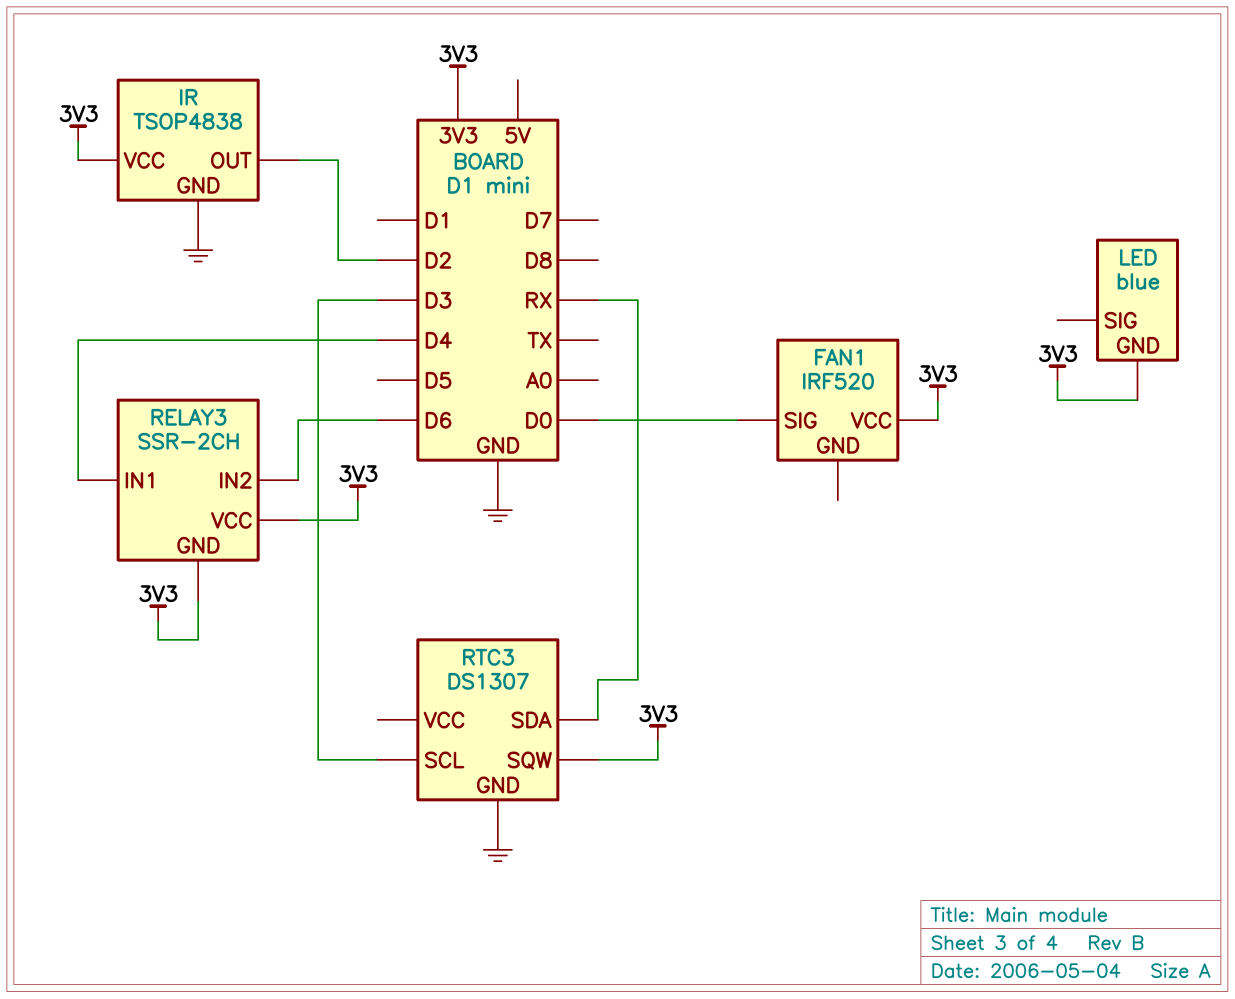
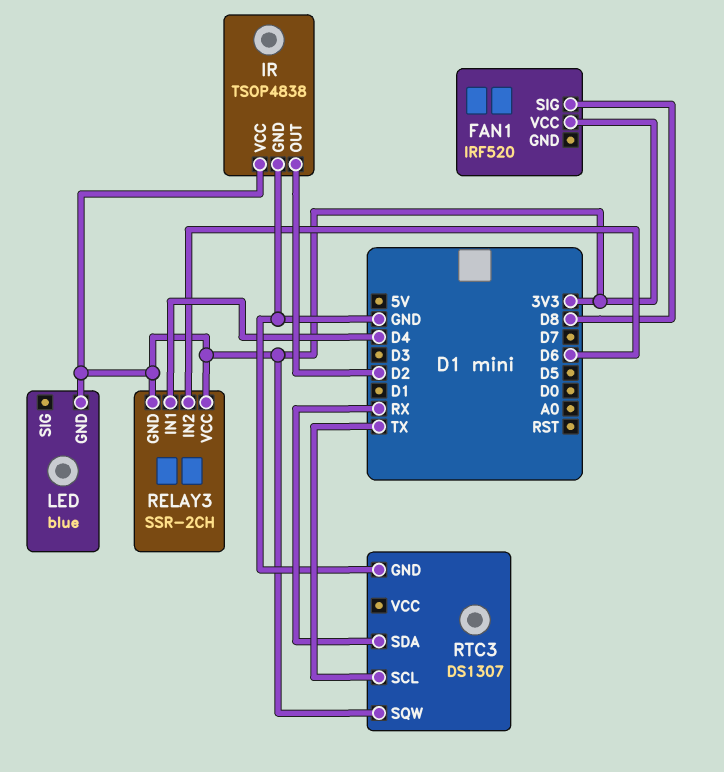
FAN1 pin SIG: D0 -> D8
RTC3 pin SCL: D3 -> TX

